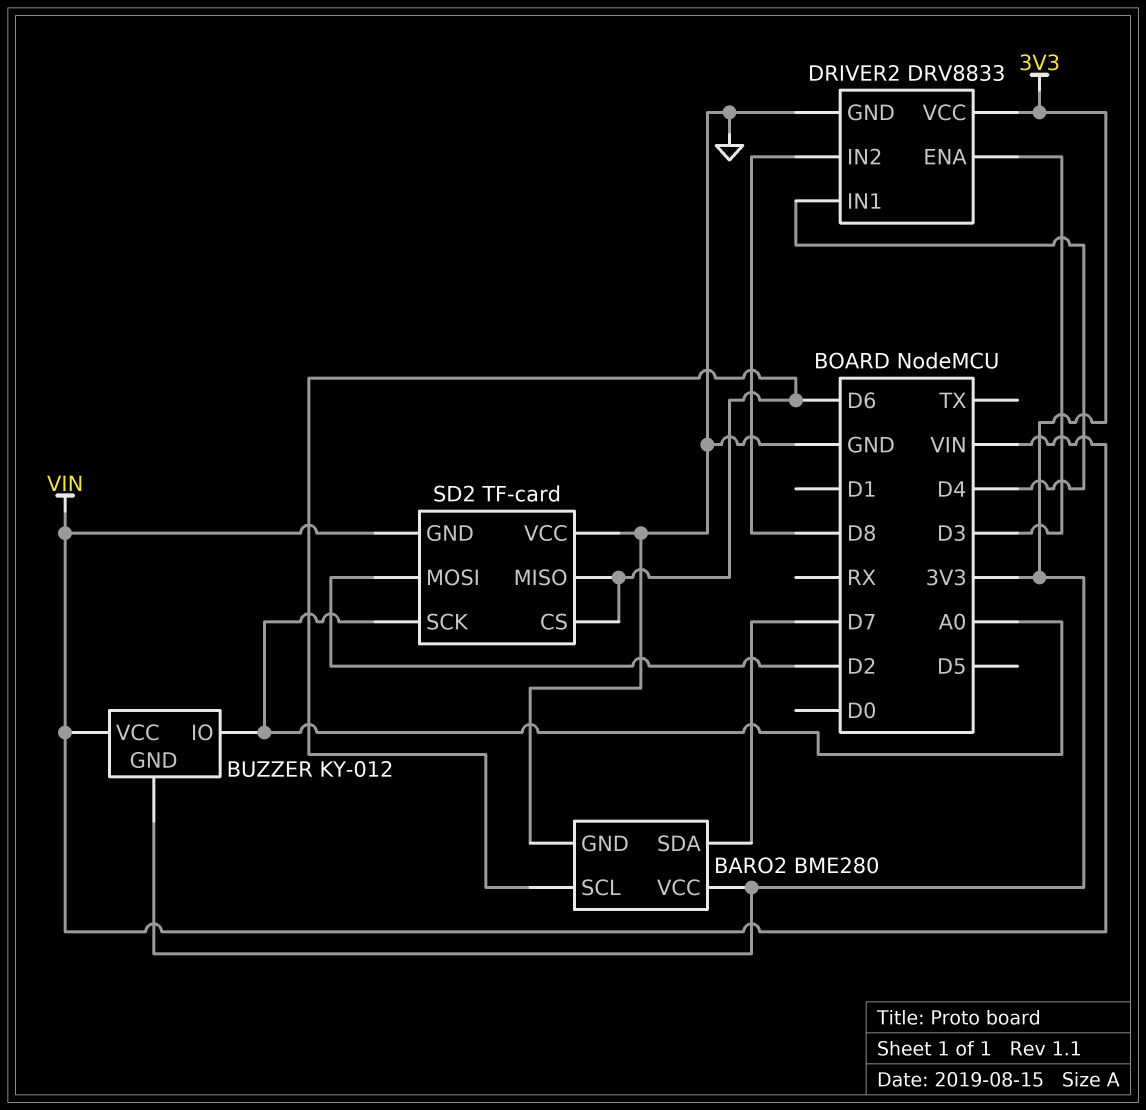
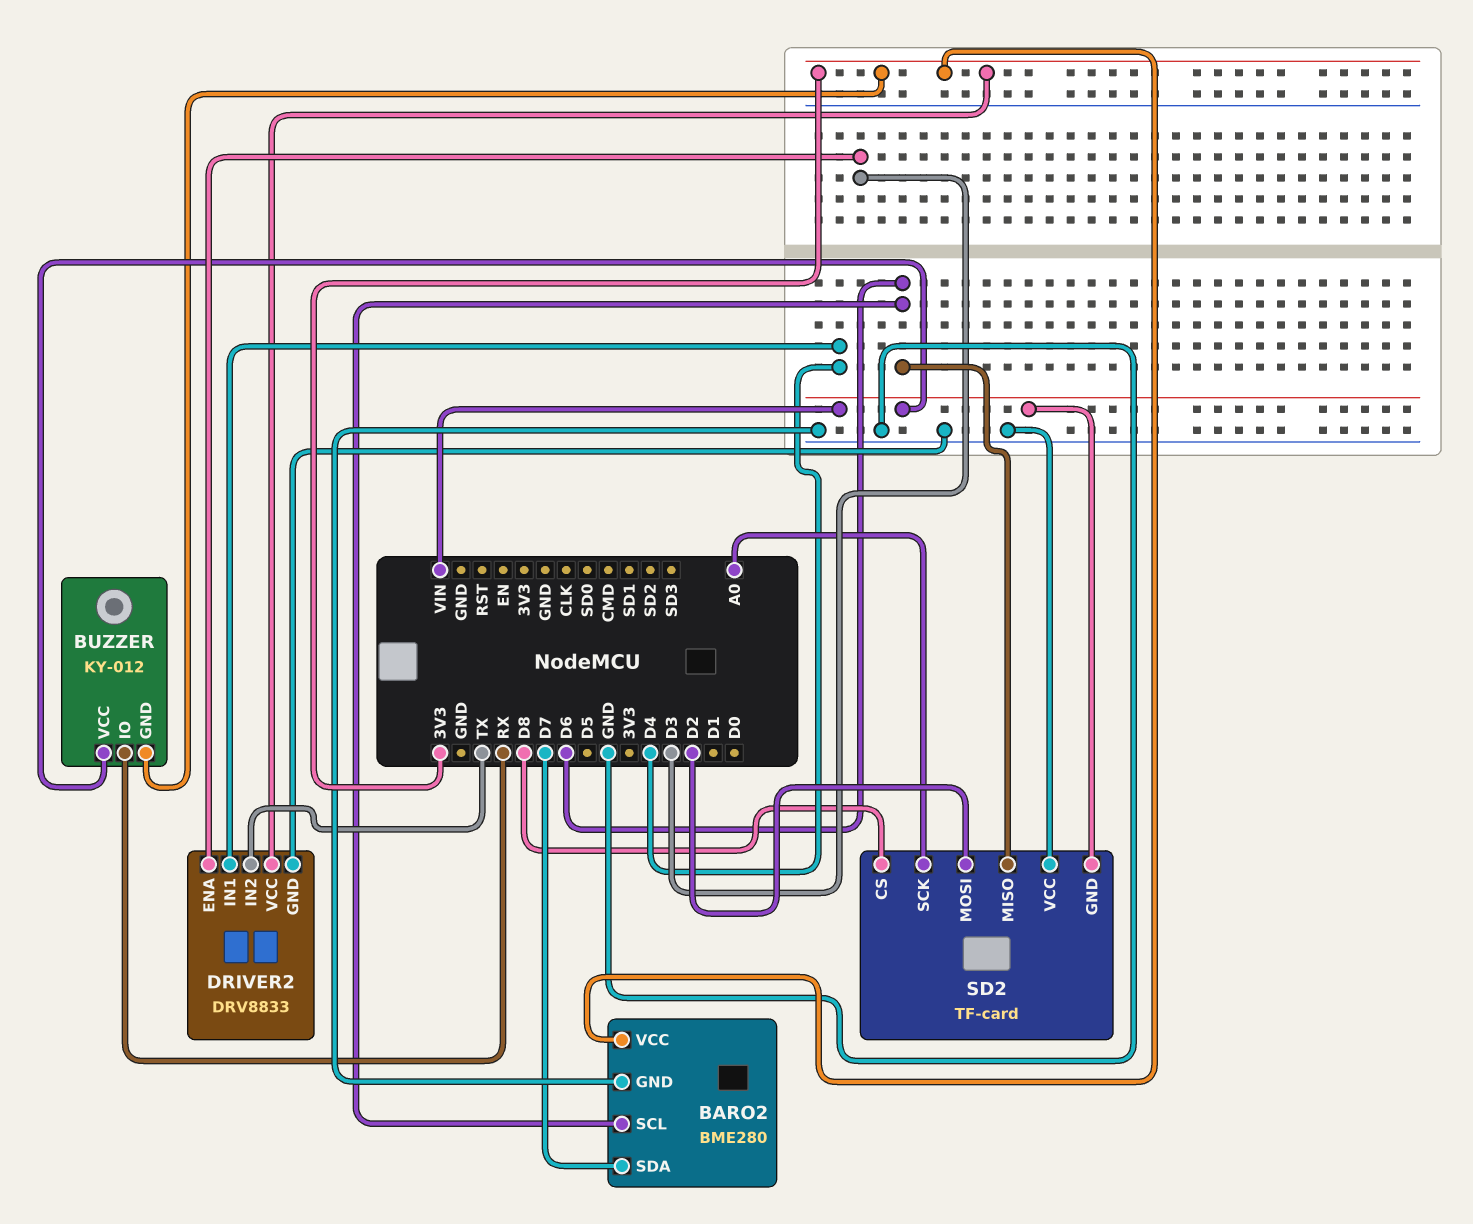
BUZZER pin IO: A0 -> RX
DRIVER2 pin IN2: D8 -> TX
SD2 pin CS: D6 -> D8

